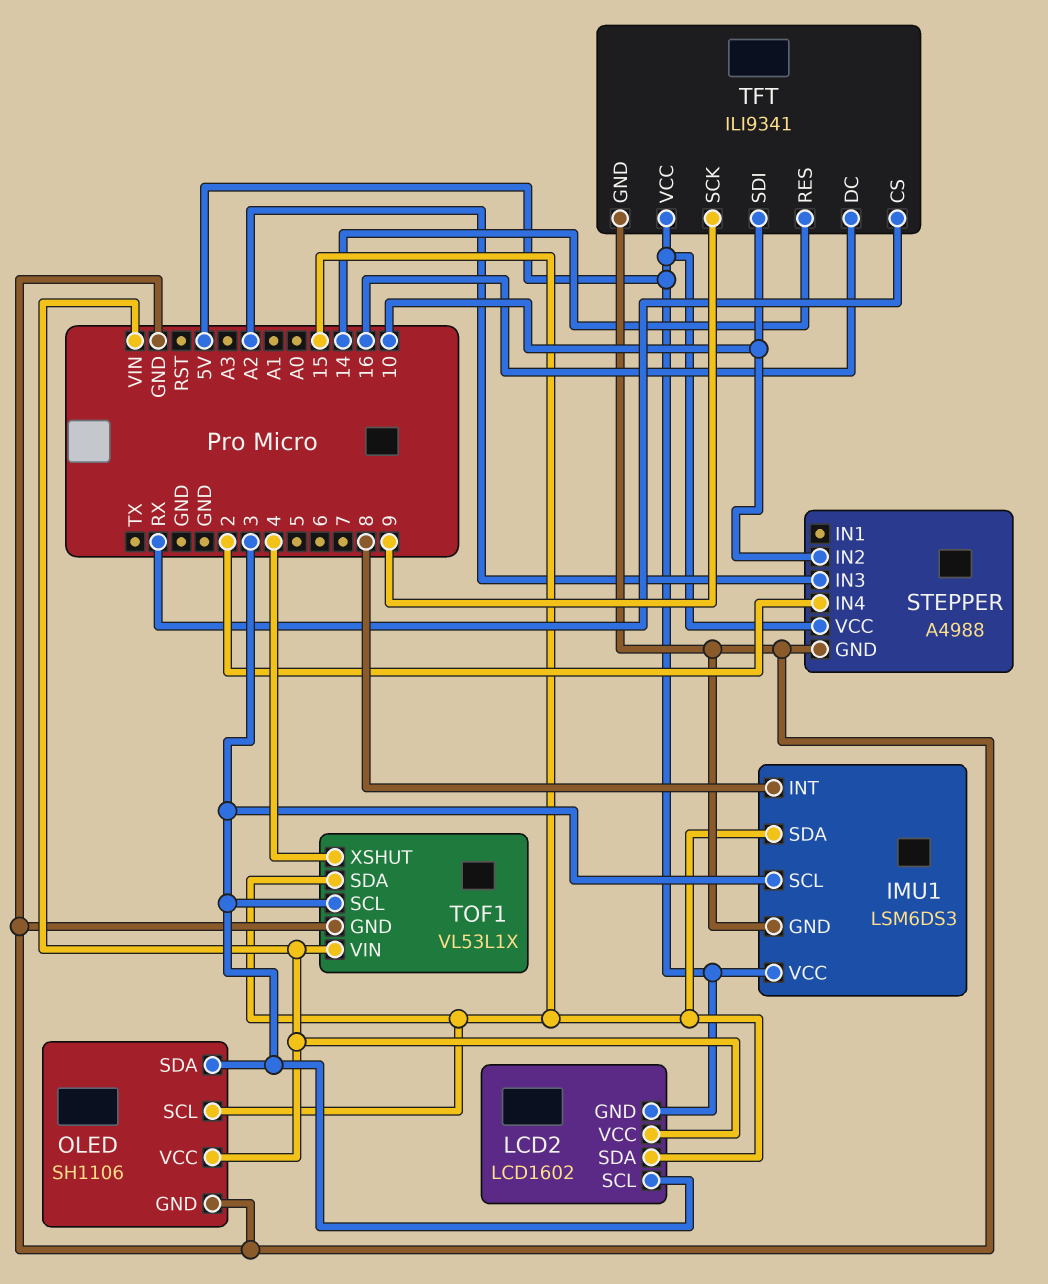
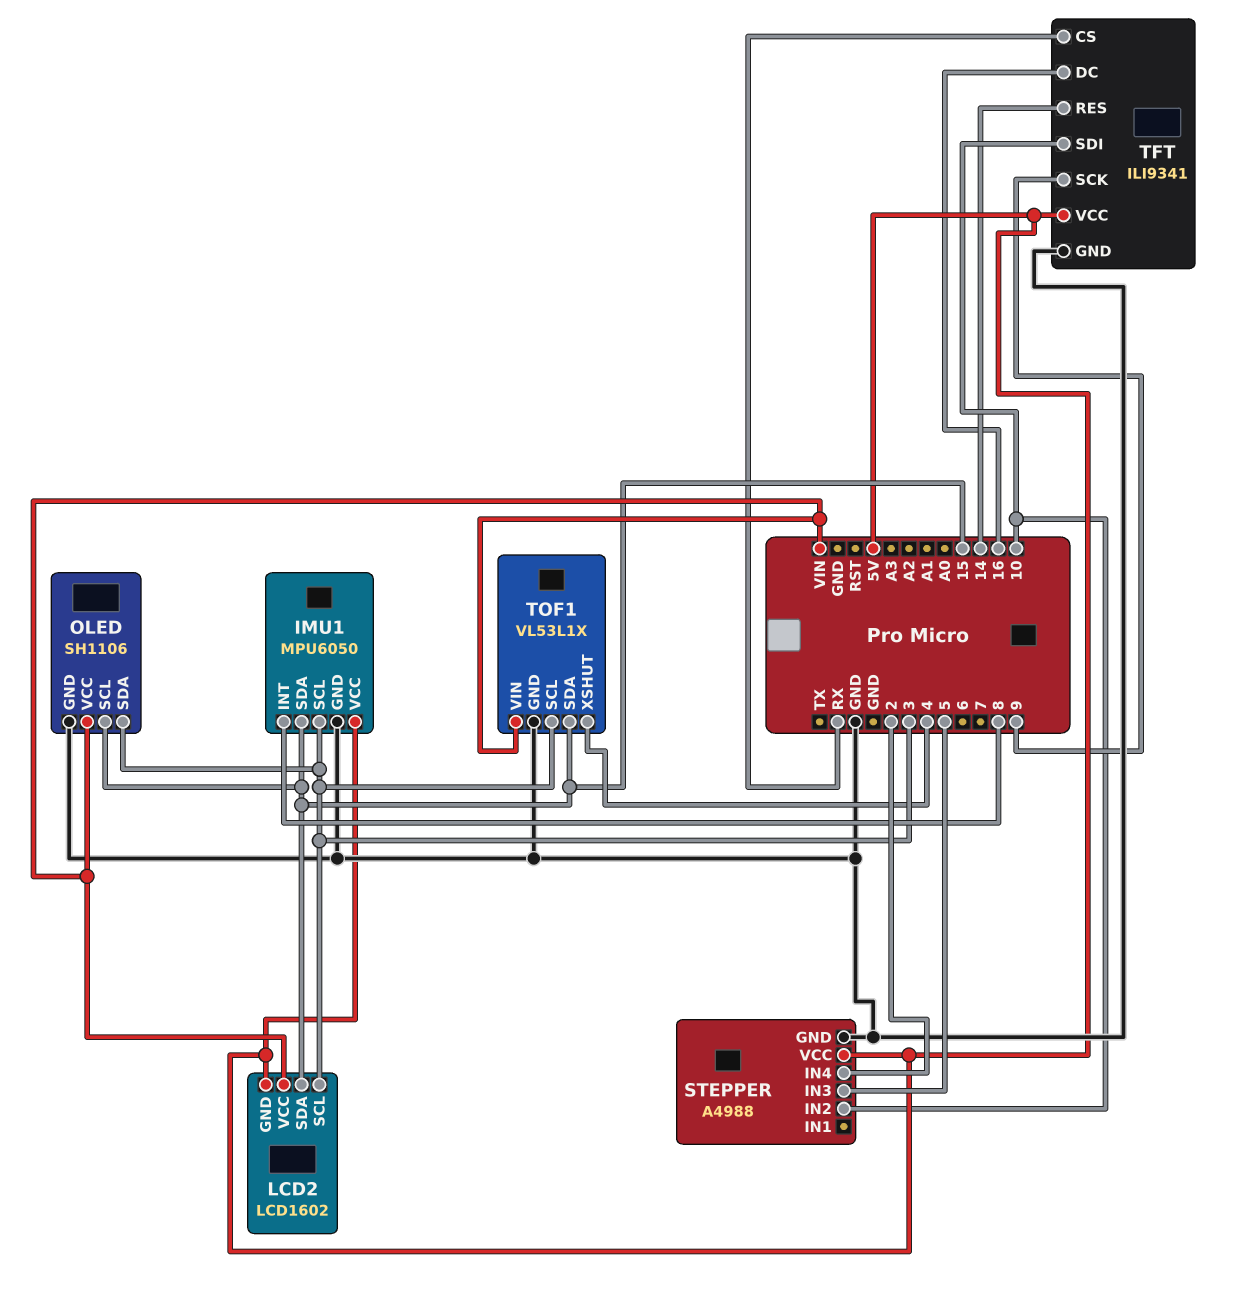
IMU1: LSM6DS3 -> MPU6050
STEPPER pin IN3: A2 -> 5

